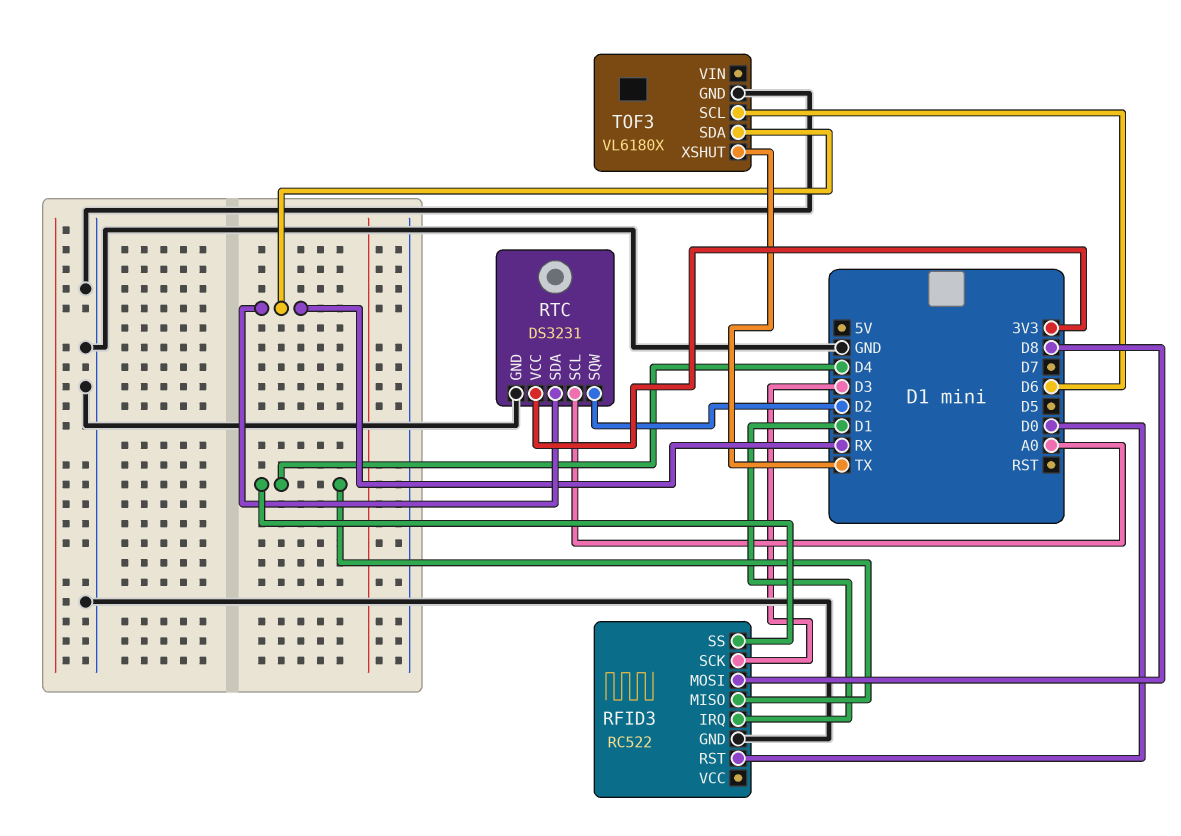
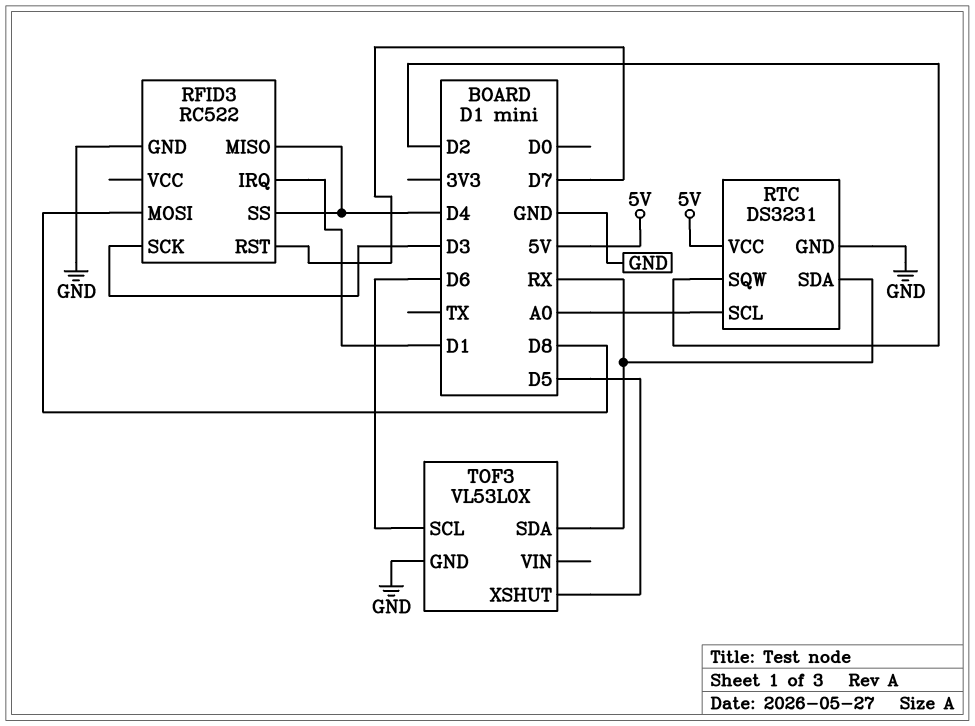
RFID3 pin RST: D0 -> D7
RTC pin VCC: 3V3 -> 5V
TOF3: VL6180X -> VL53L0X
TOF3 pin XSHUT: TX -> D5

